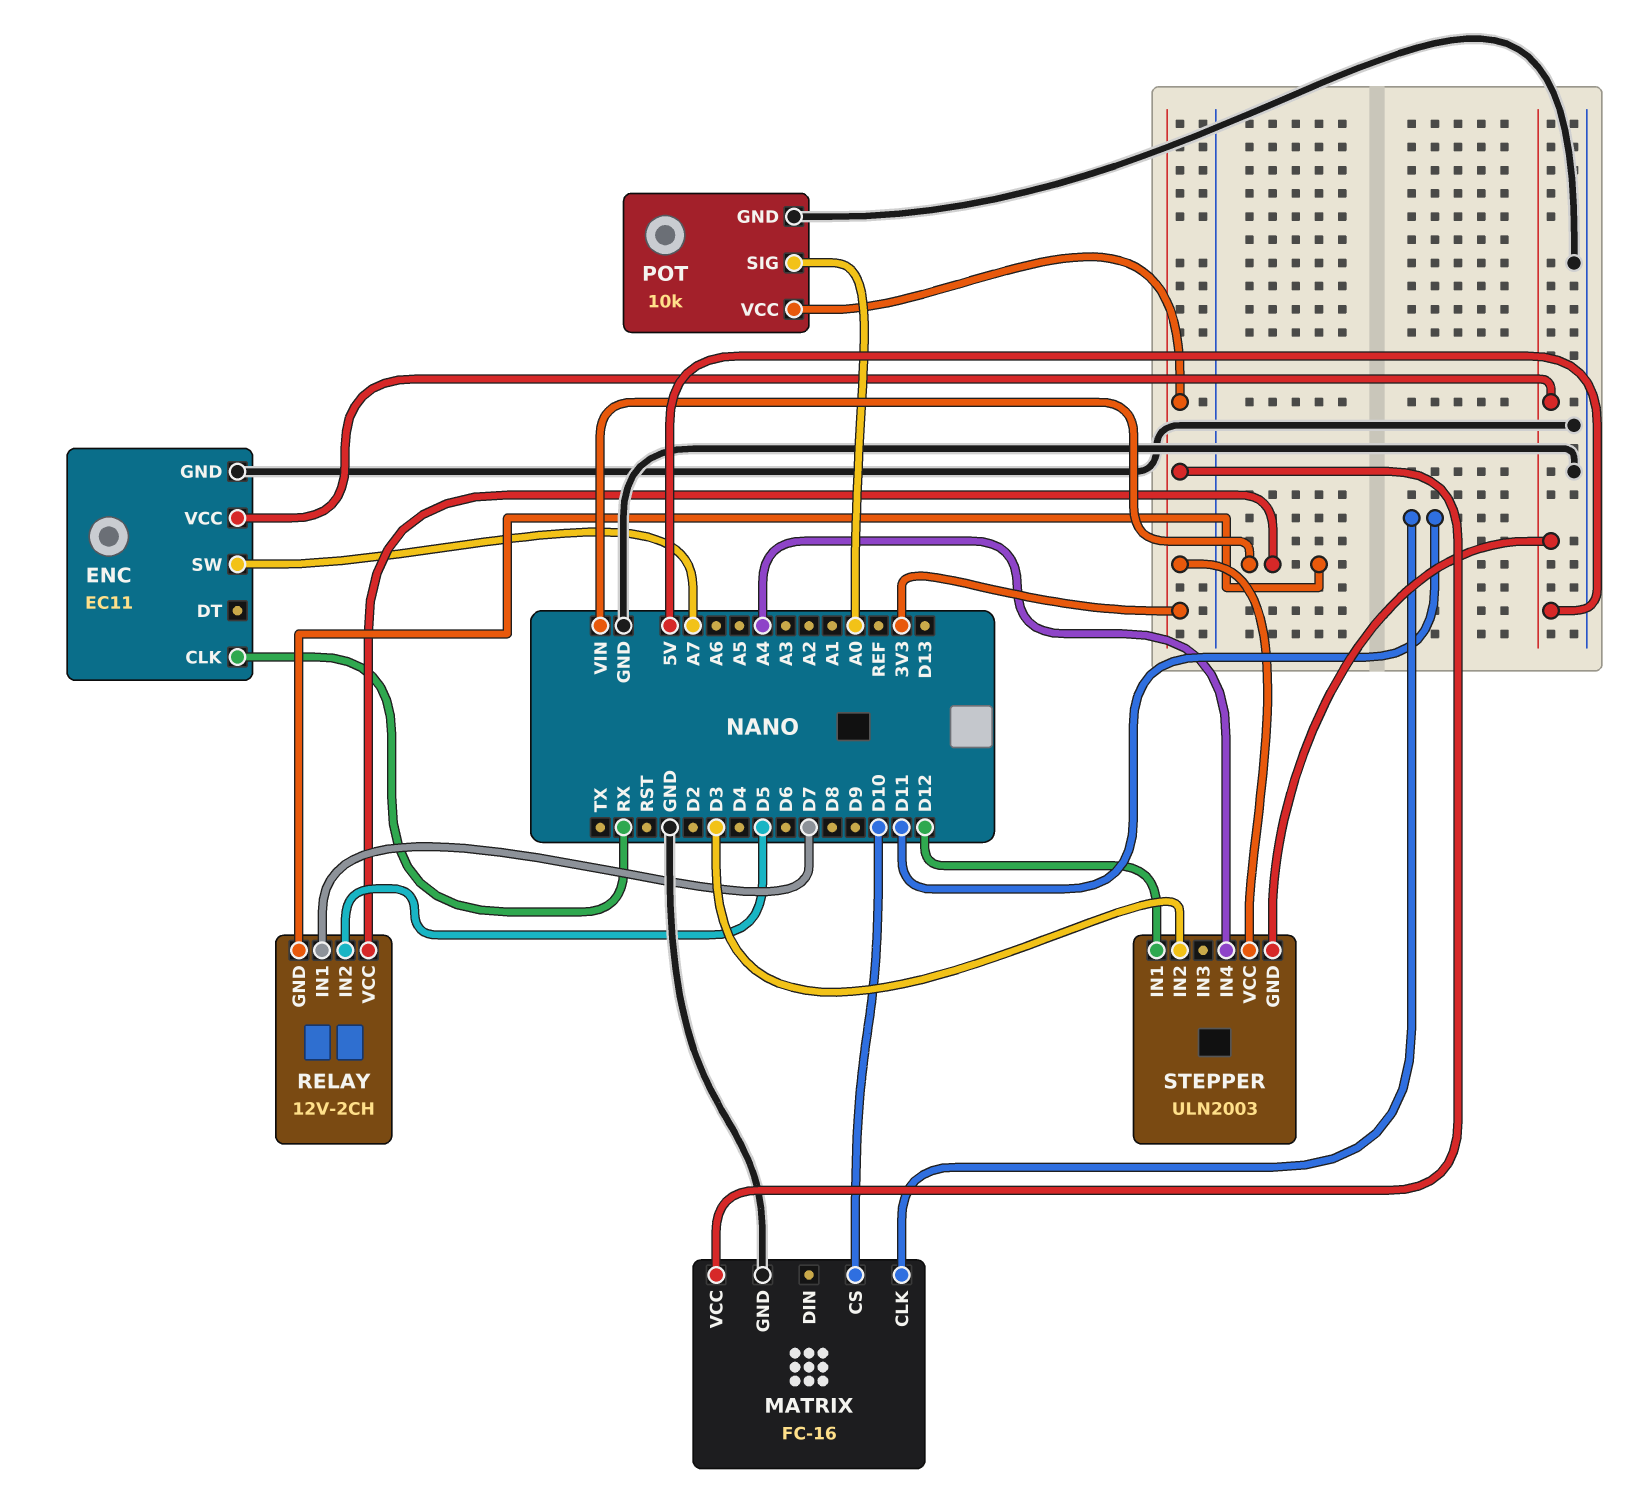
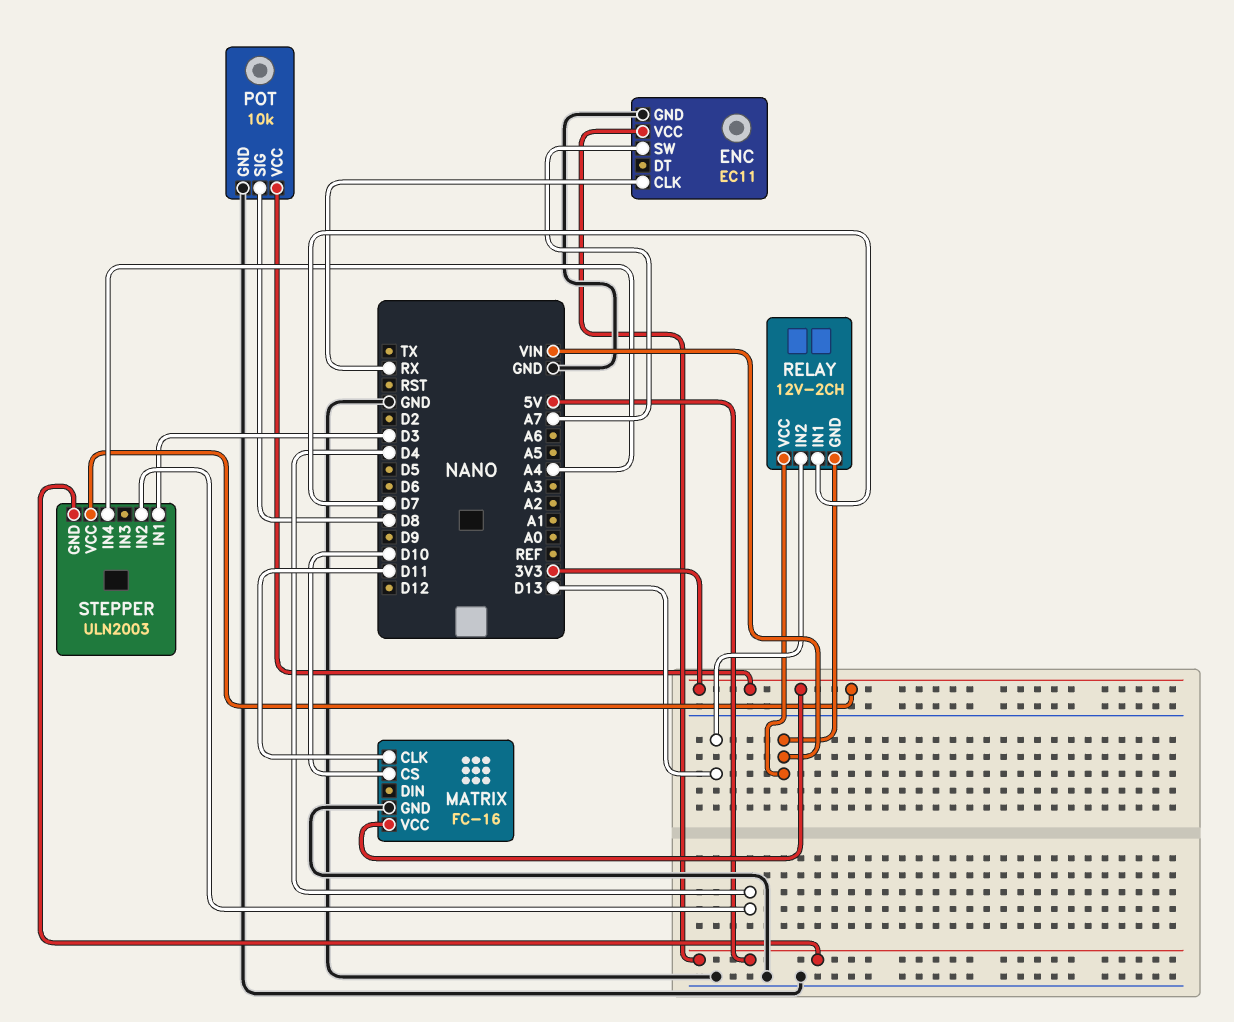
POT pin SIG: A0 -> D8
RELAY pin IN2: D5 -> D13
STEPPER pin IN1: D12 -> D3
STEPPER pin IN2: D3 -> D4

